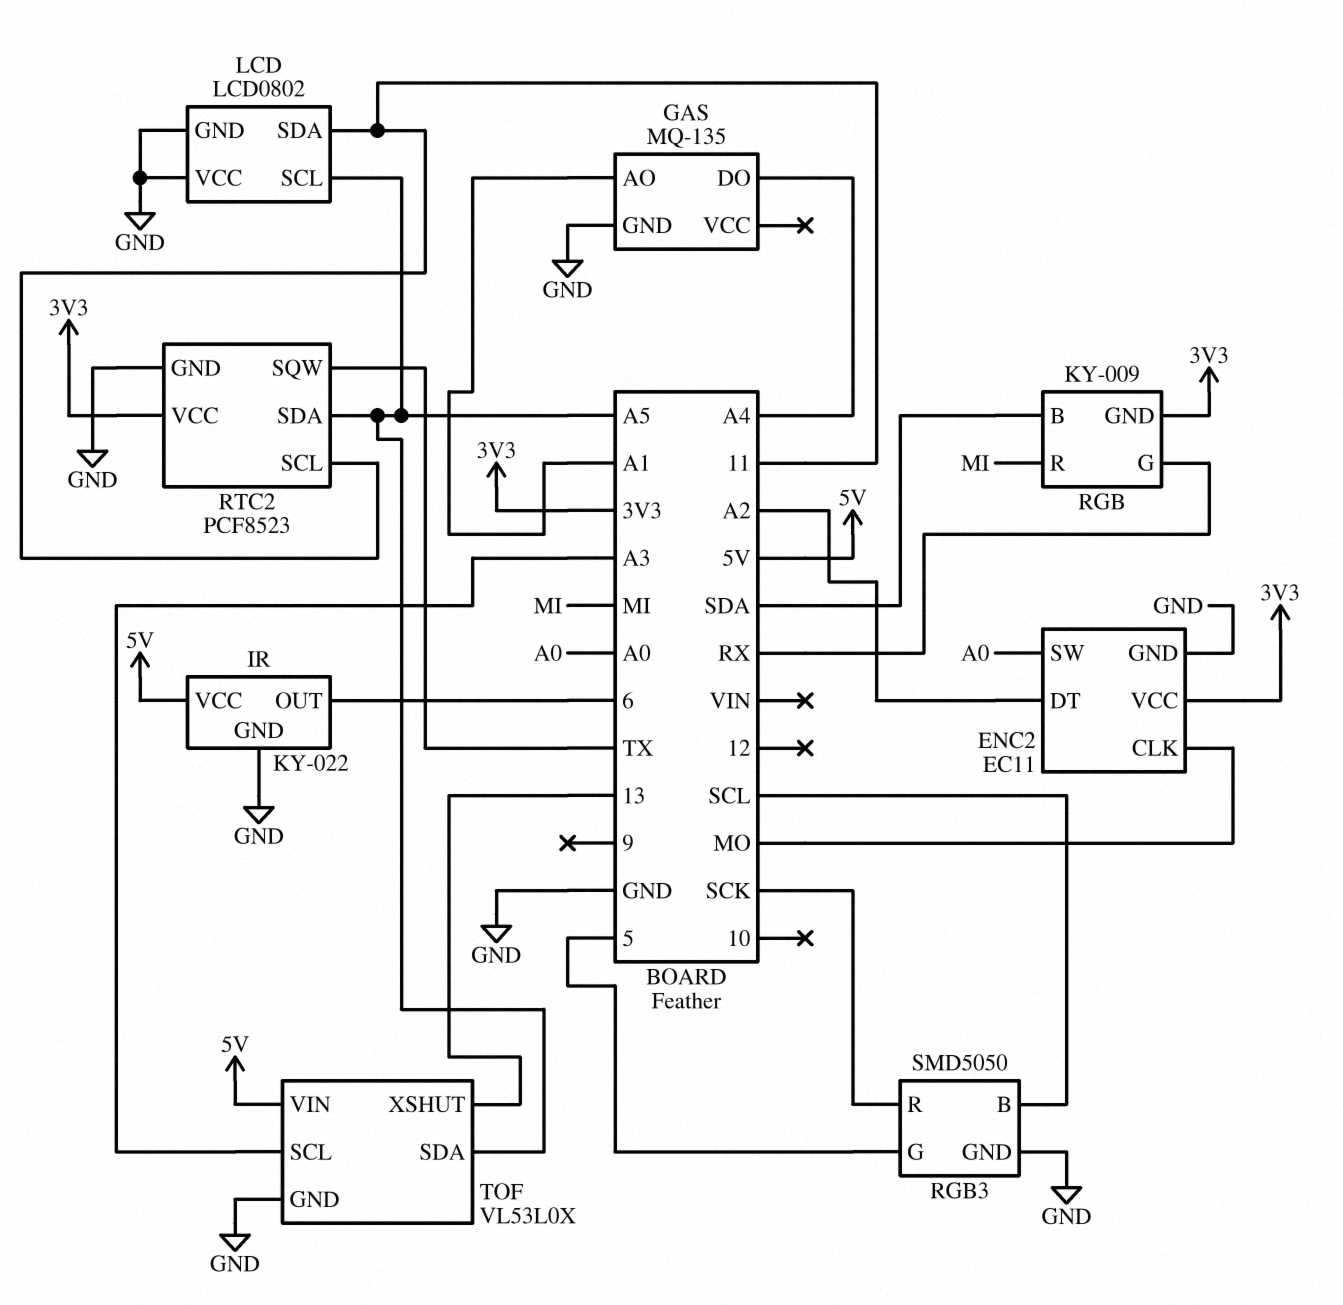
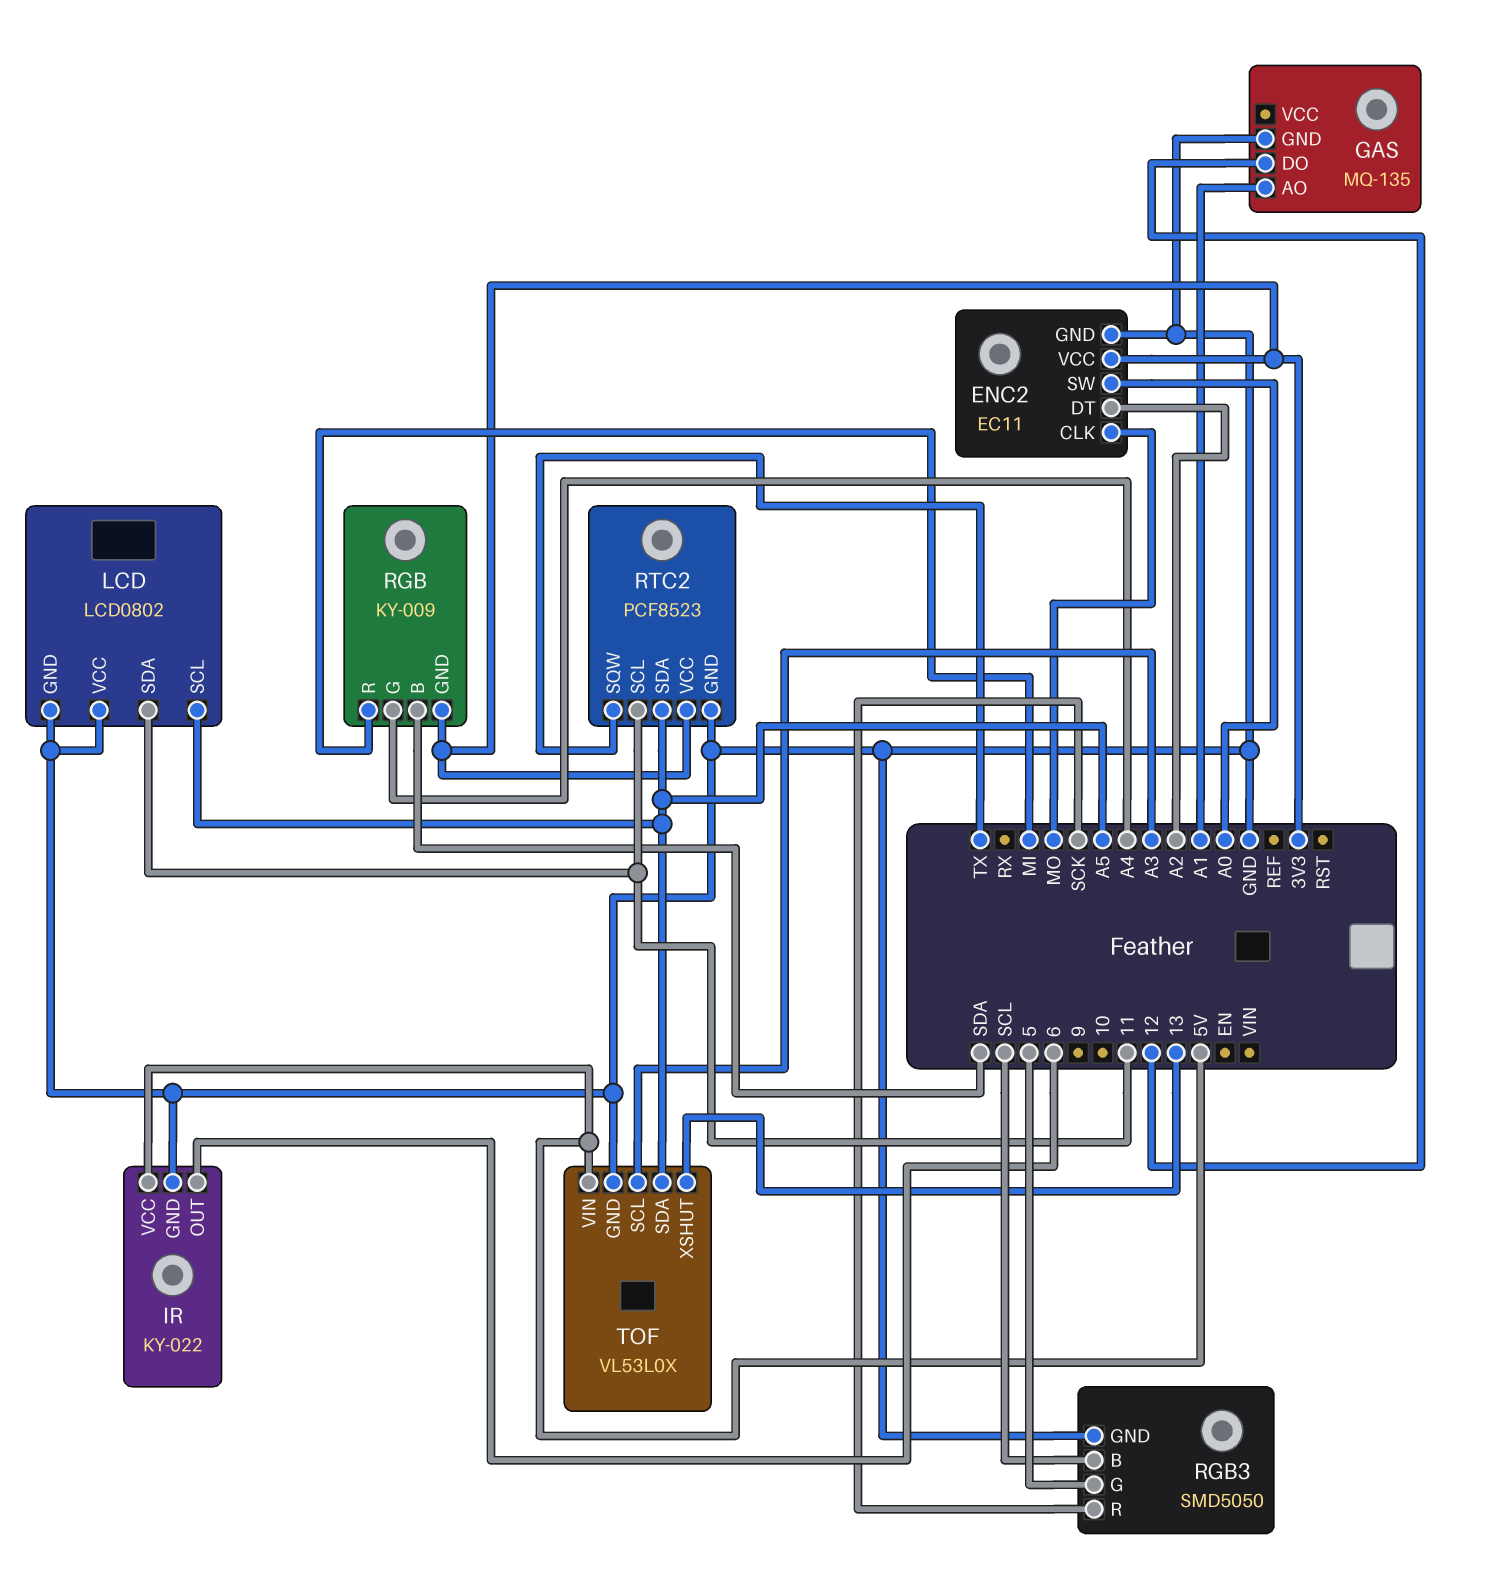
GAS pin DO: A4 -> 12
RGB pin G: RX -> A4

